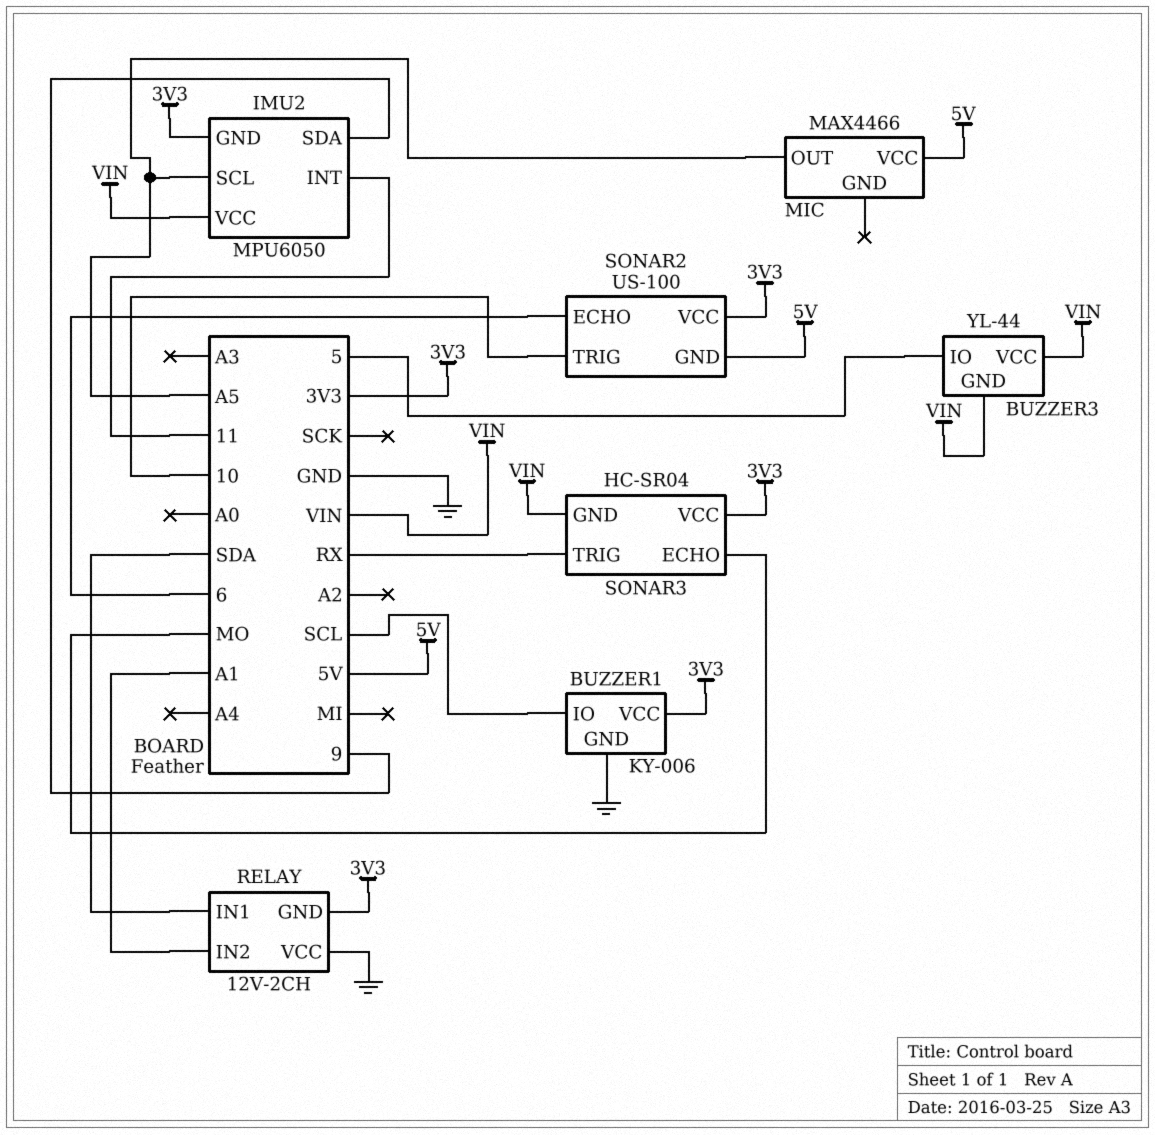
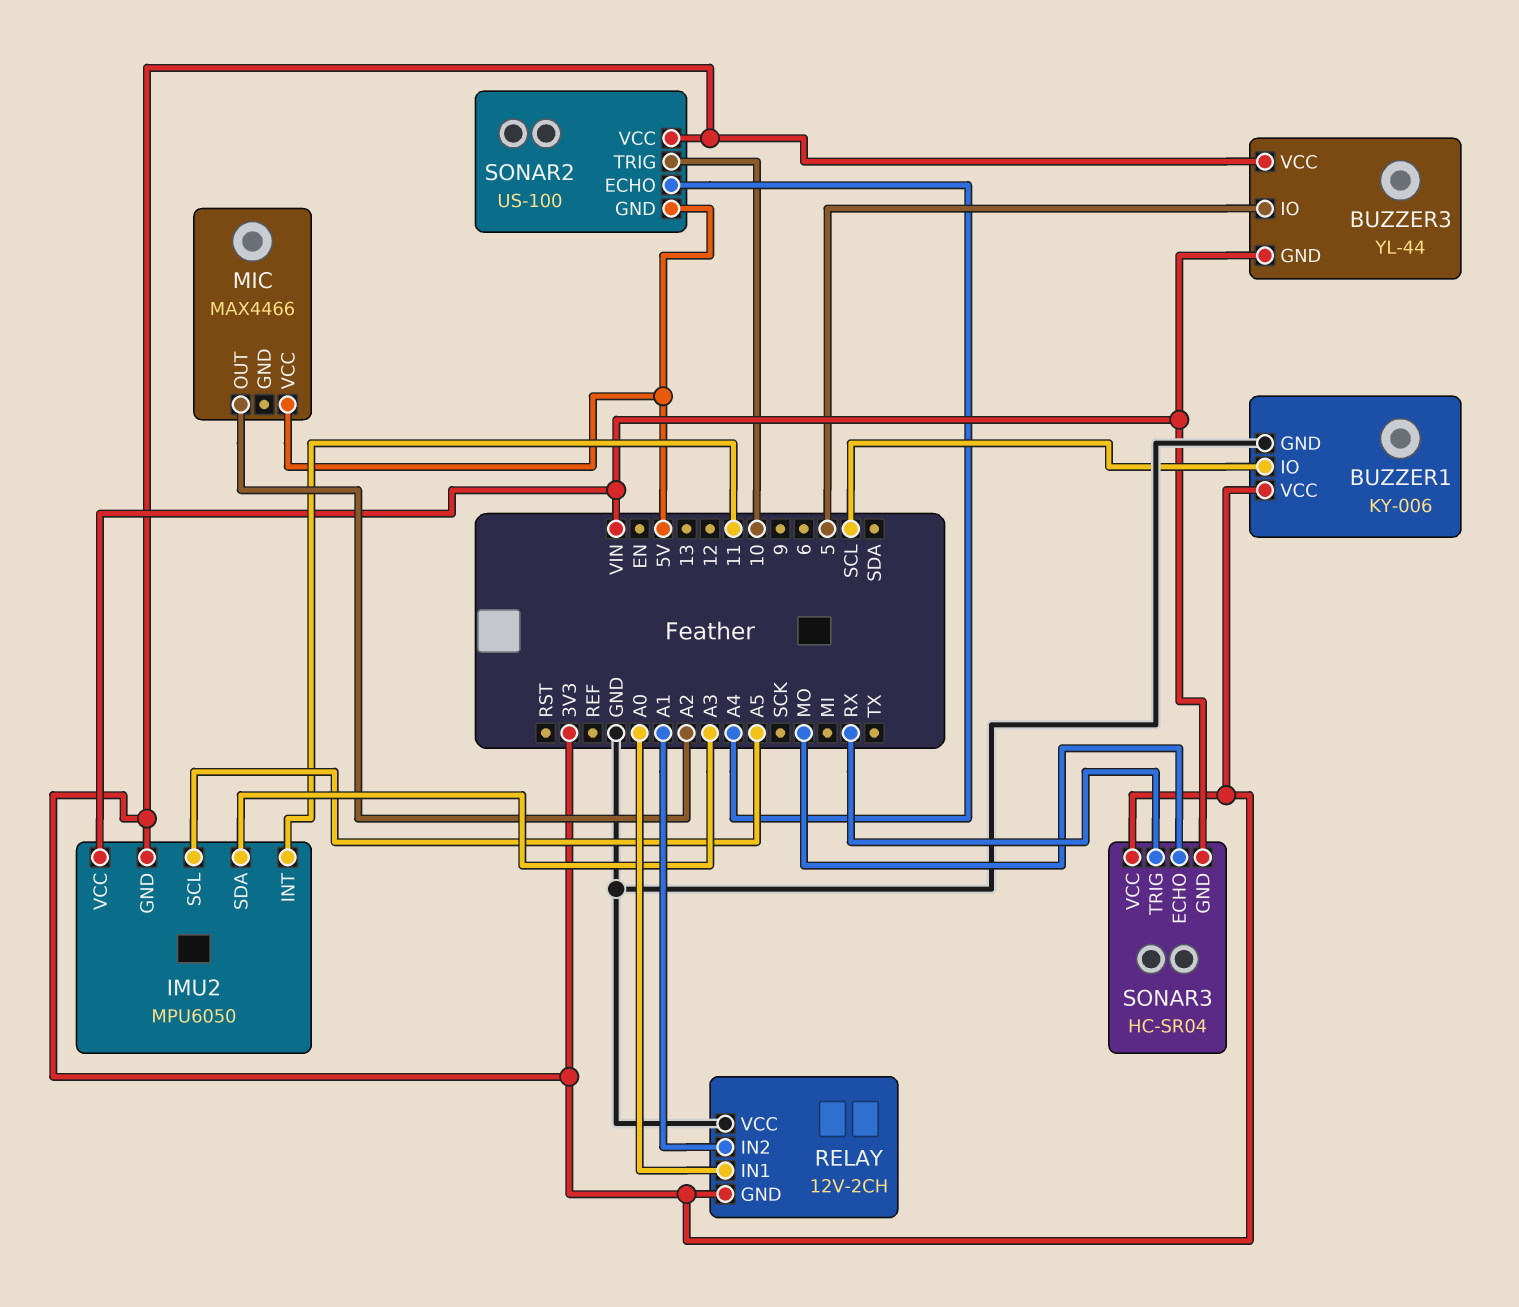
BUZZER3 pin VCC: VIN -> 3V3
IMU2 pin SDA: 9 -> A3
MIC pin OUT: A5 -> A2
RELAY pin IN1: SDA -> A0
SONAR2 pin ECHO: 6 -> A4

